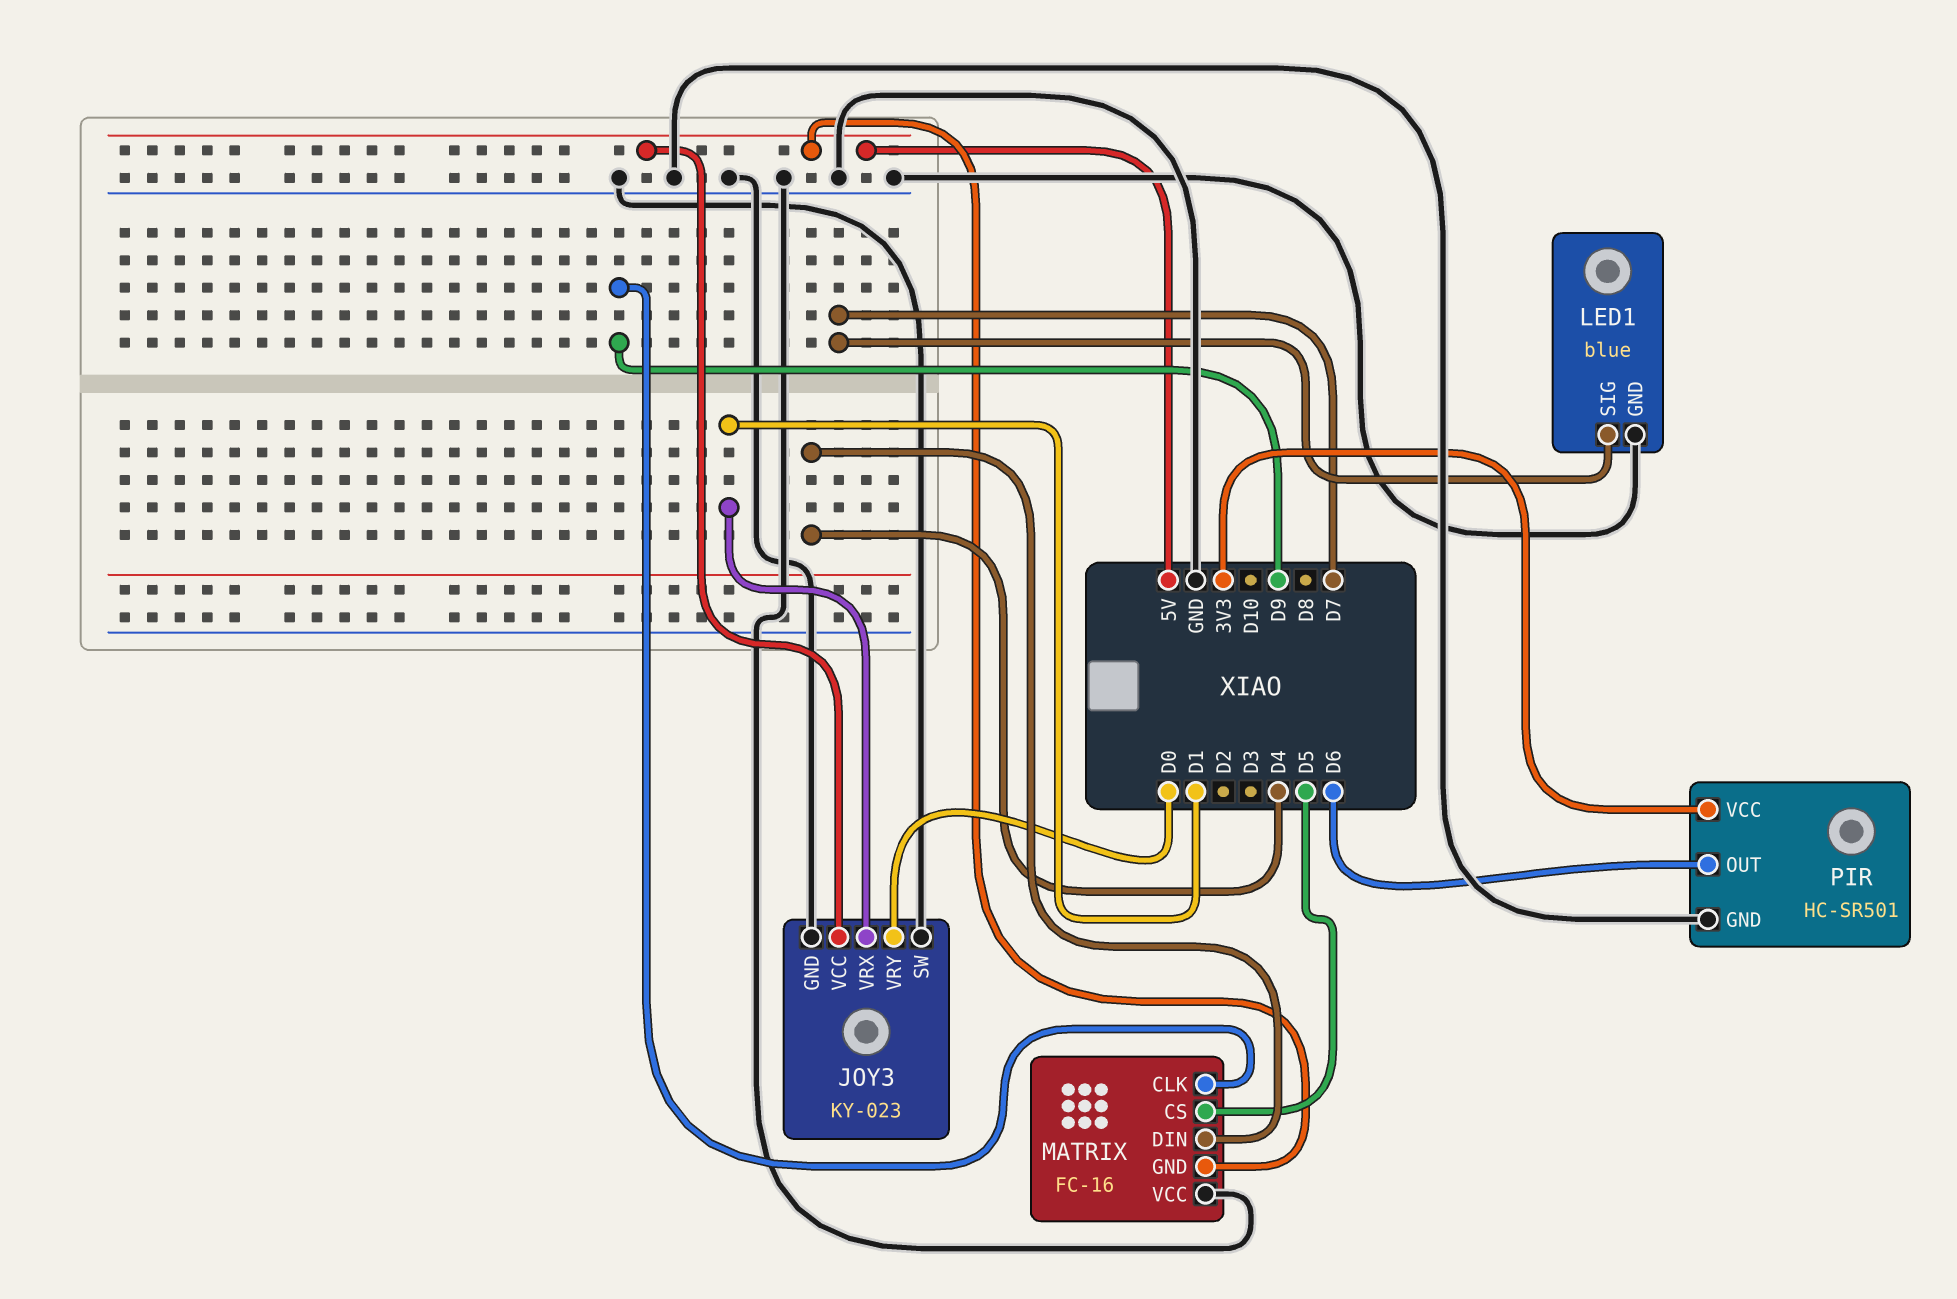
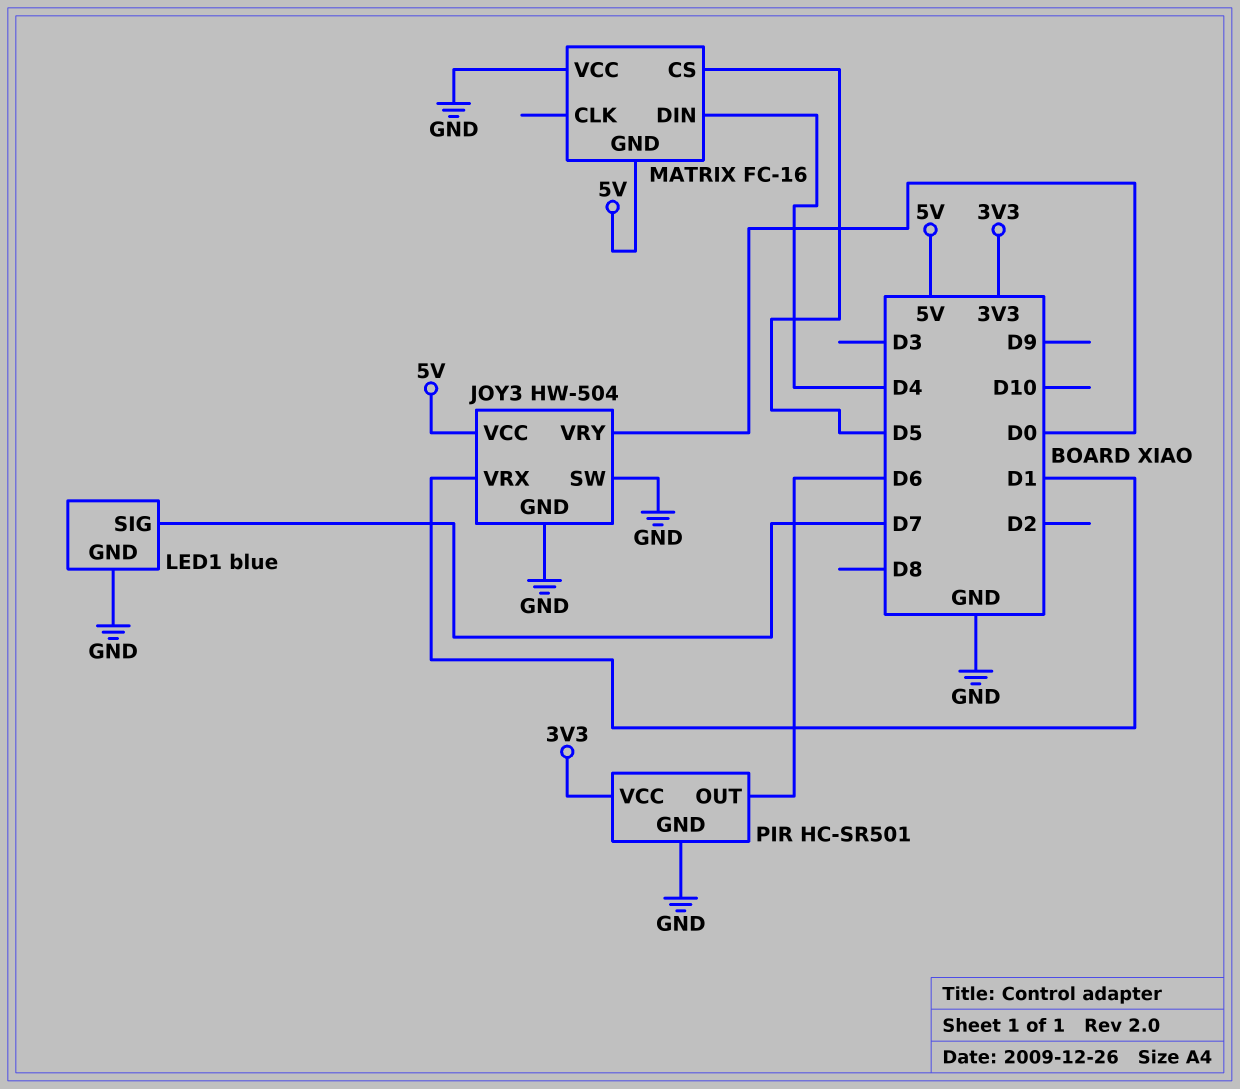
JOY3: KY-023 -> HW-504
MATRIX pin CLK: D9 -> none

